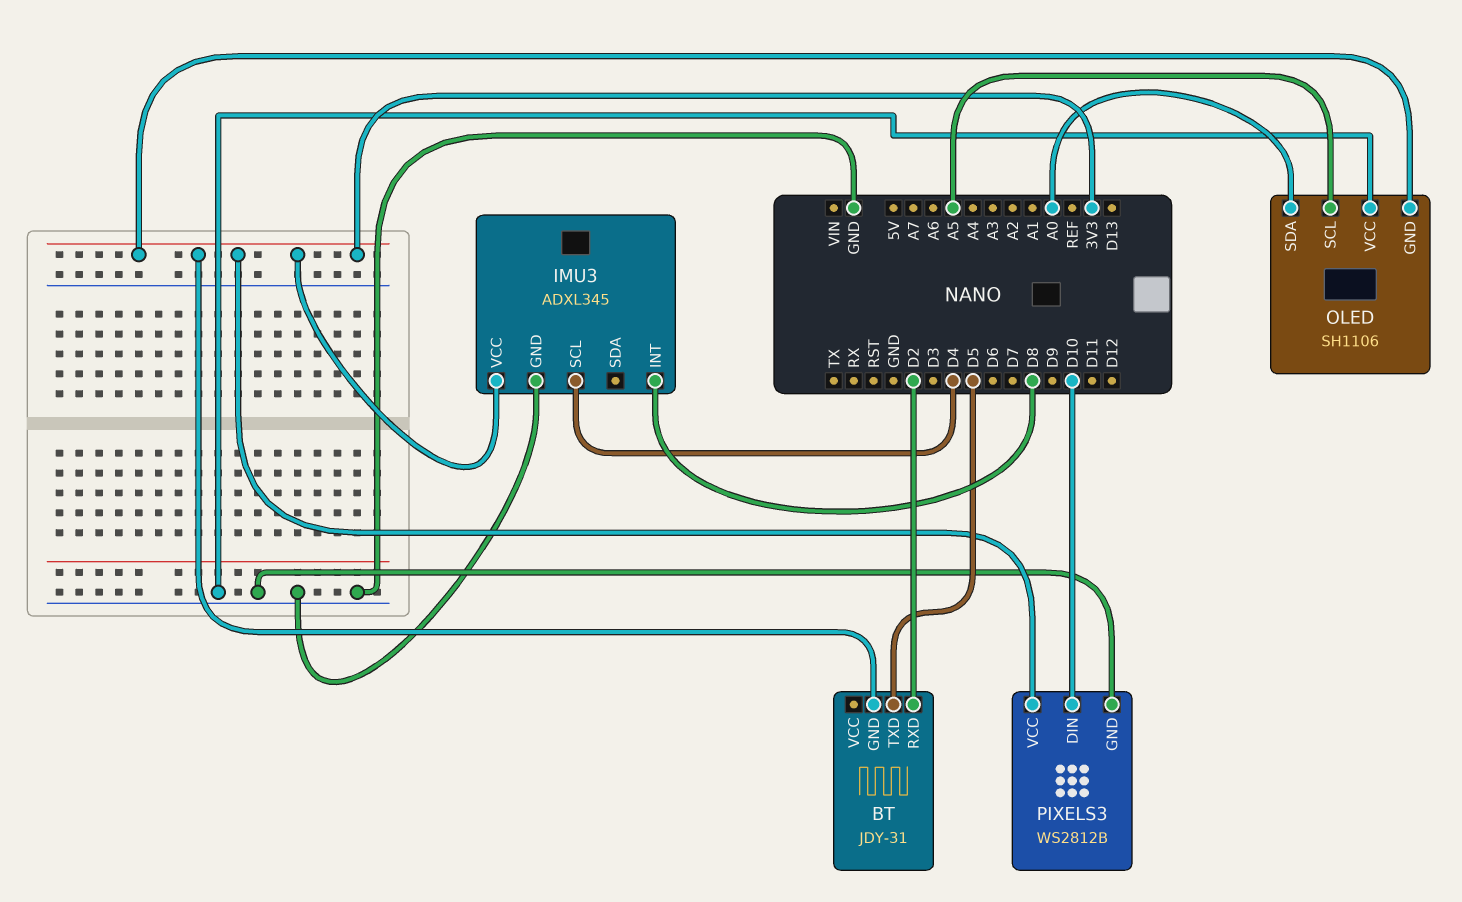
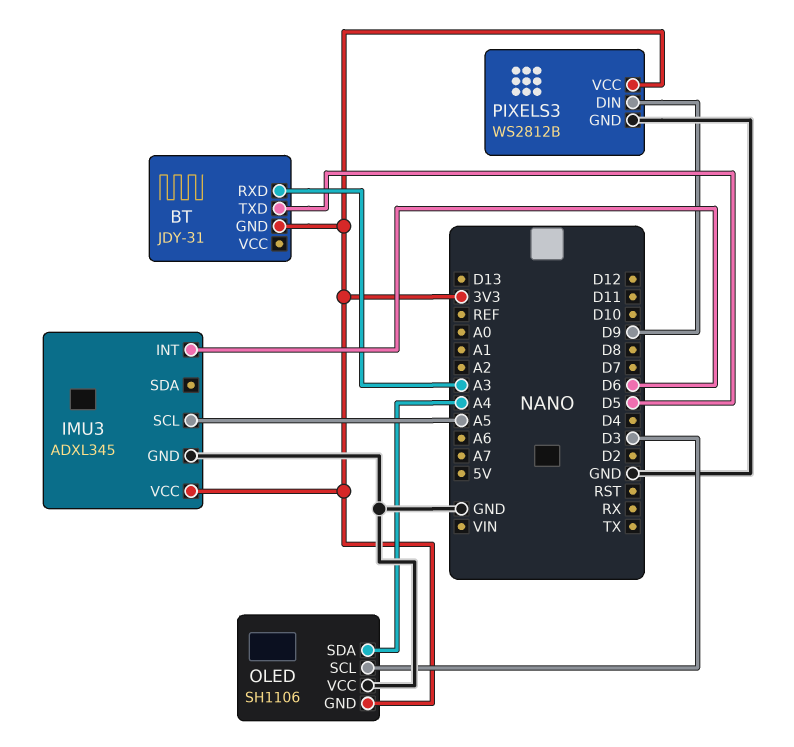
BT pin RXD: D2 -> A3
IMU3 pin INT: D8 -> D6
IMU3 pin SCL: D4 -> A5
OLED pin SCL: A5 -> D3
OLED pin SDA: A0 -> A4
PIXELS3 pin DIN: D10 -> D9

